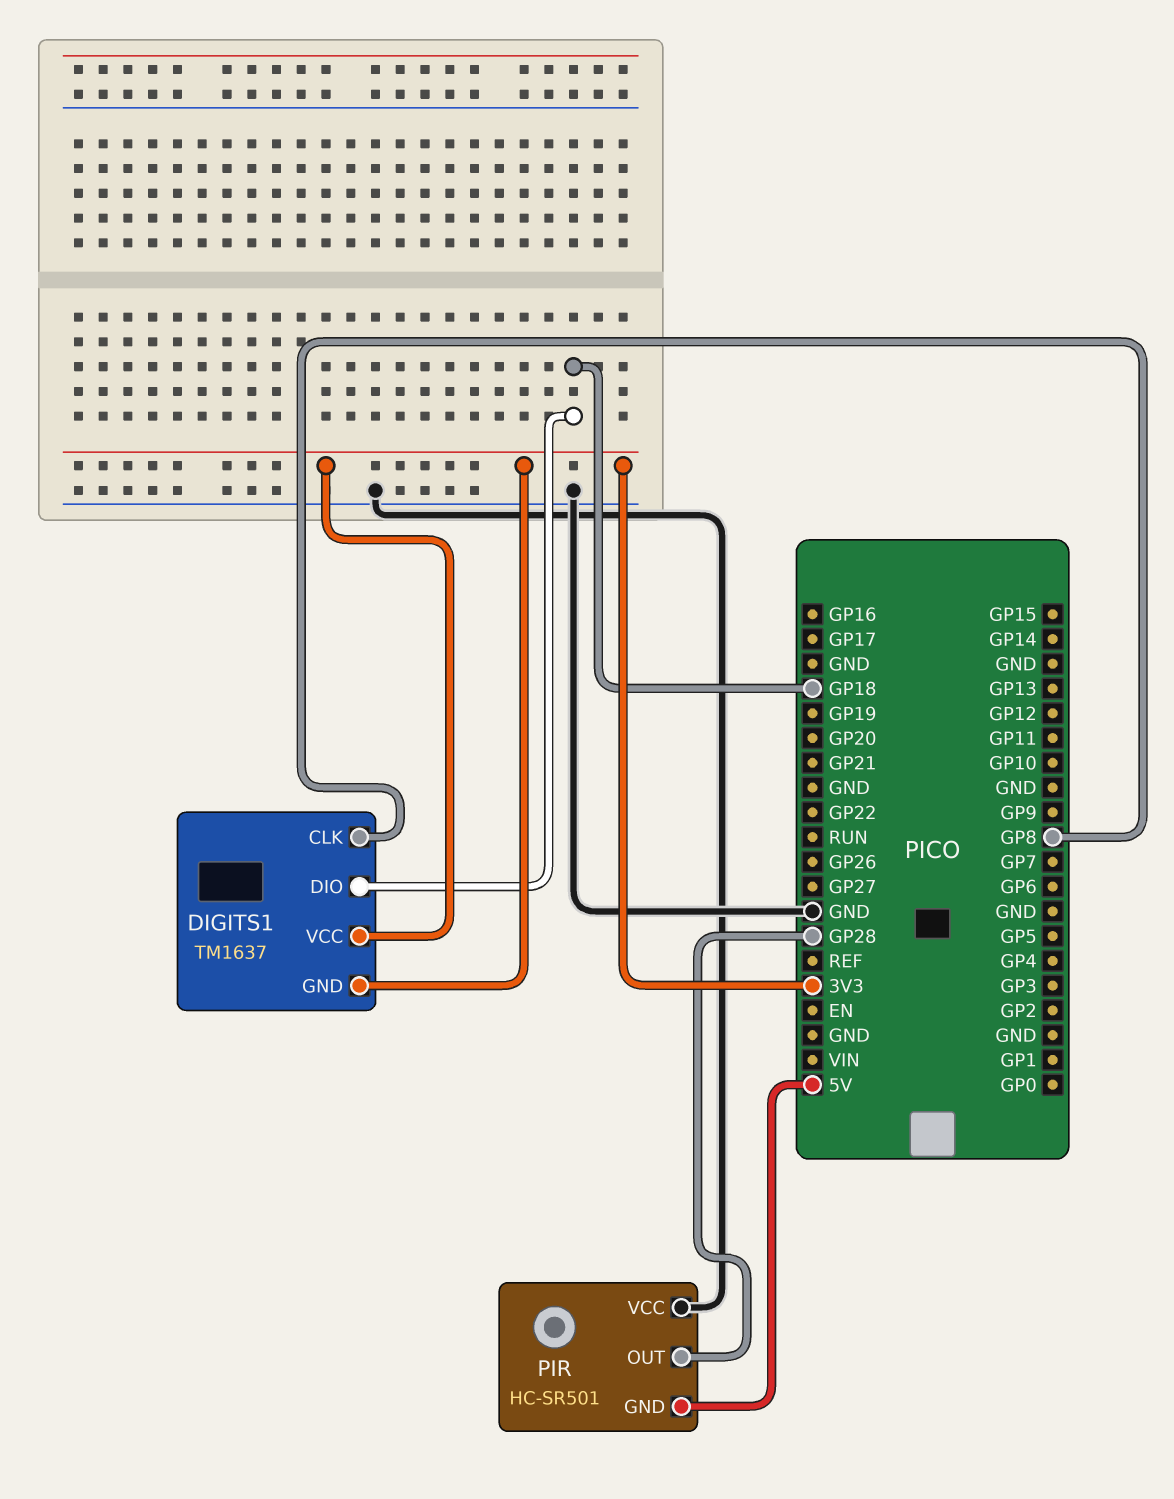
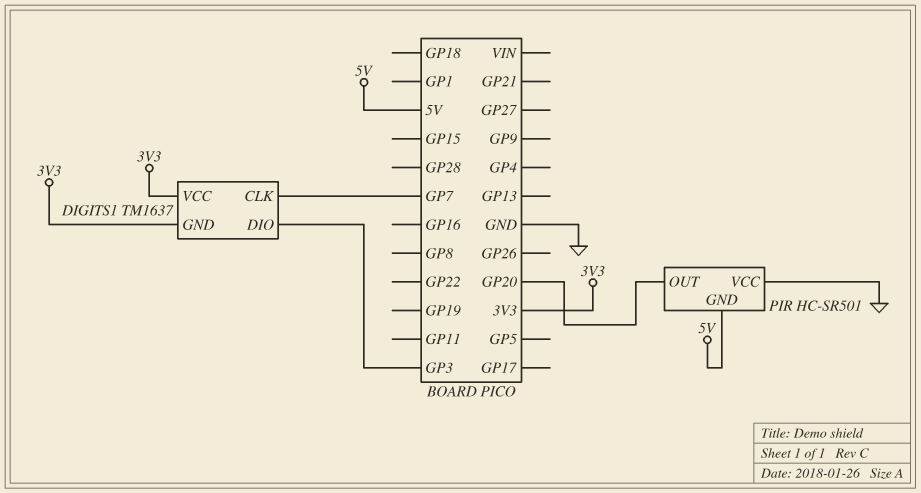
DIGITS1 pin CLK: GP8 -> GP7
DIGITS1 pin DIO: GP18 -> GP3
PIR pin OUT: GP28 -> GP20

